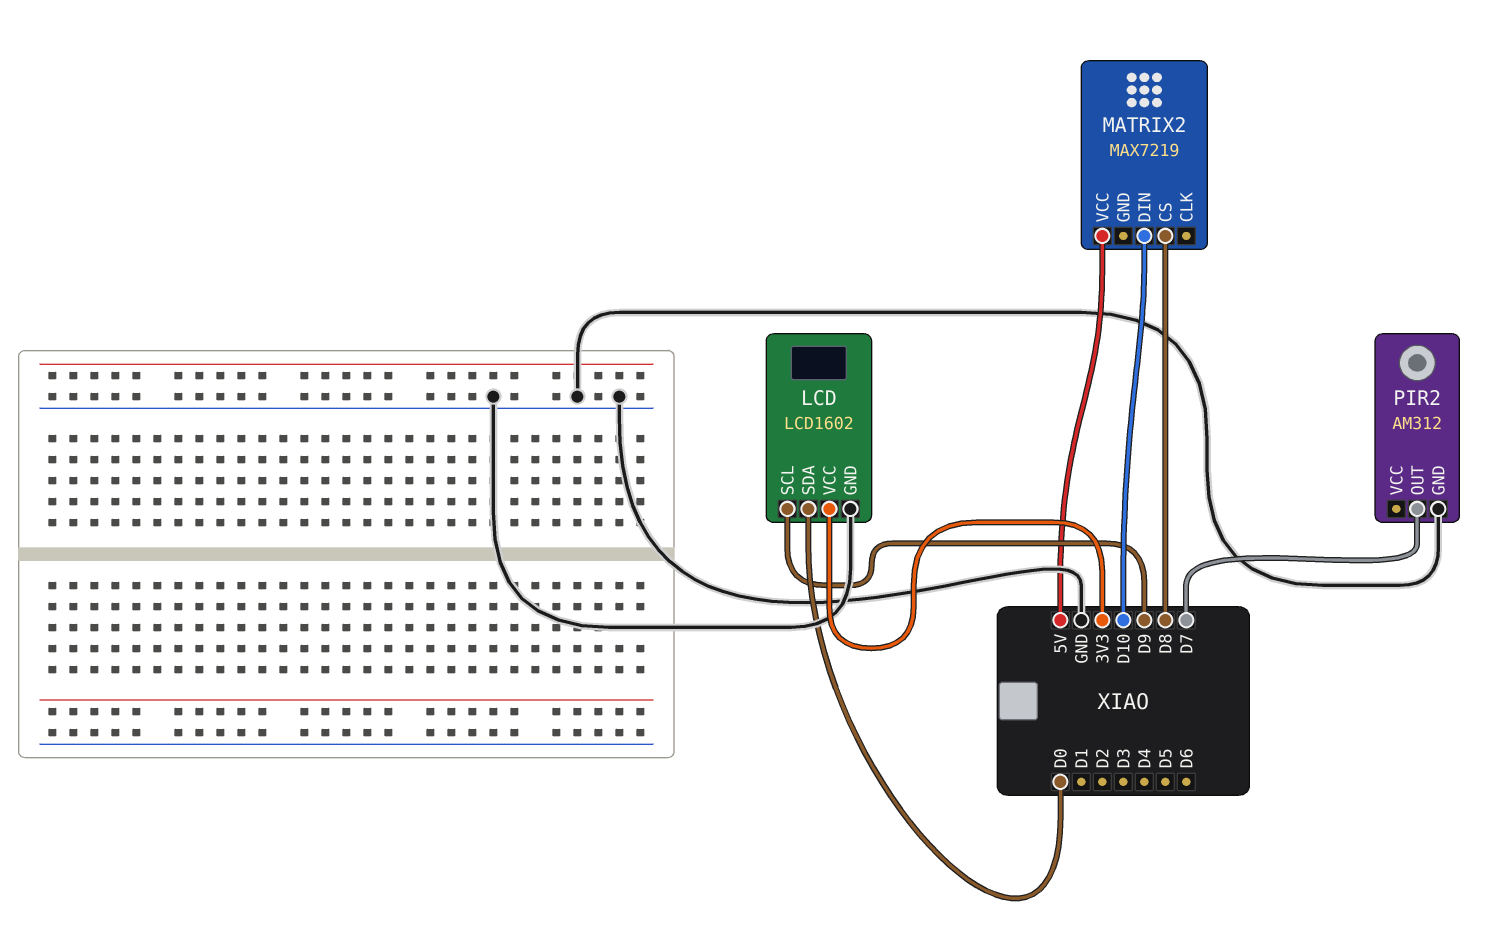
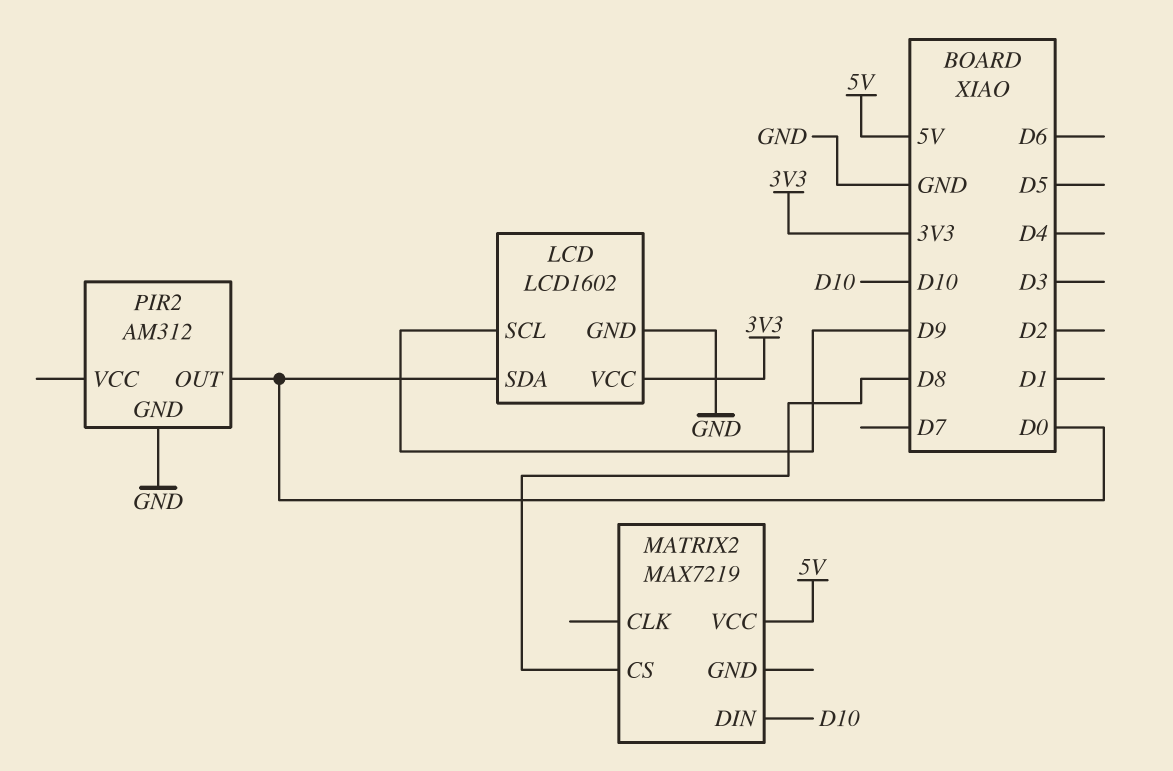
PIR2 pin OUT: D7 -> D0

